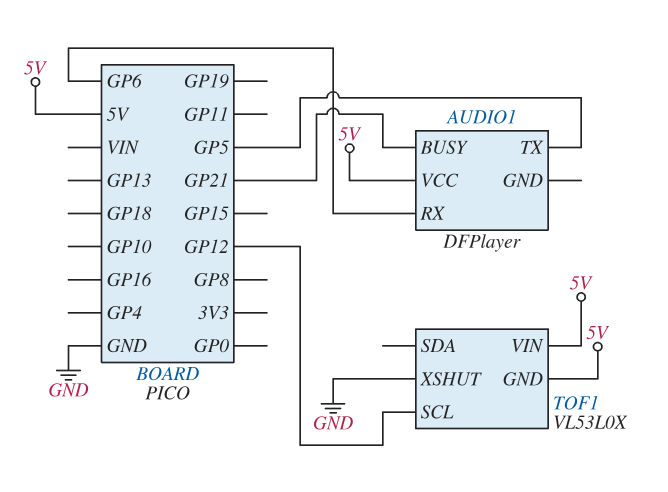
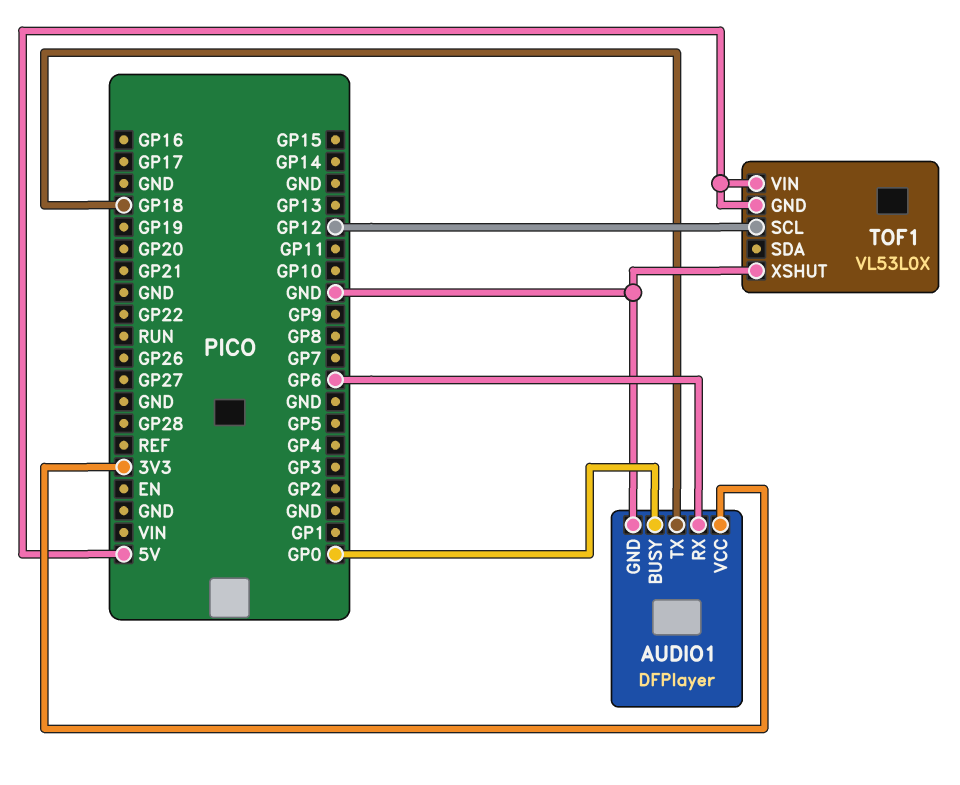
AUDIO1 pin BUSY: GP21 -> GP0
AUDIO1 pin GND: none -> GND
AUDIO1 pin TX: GP5 -> GP18
AUDIO1 pin VCC: 5V -> 3V3

